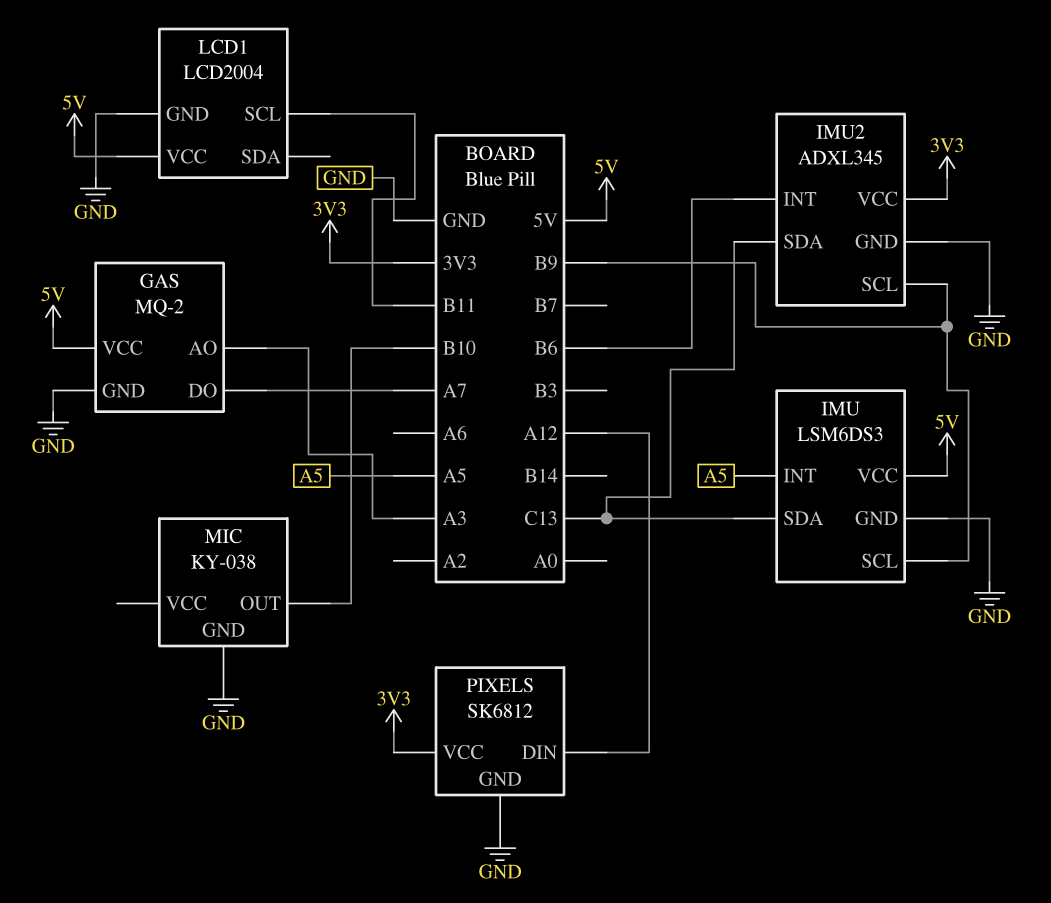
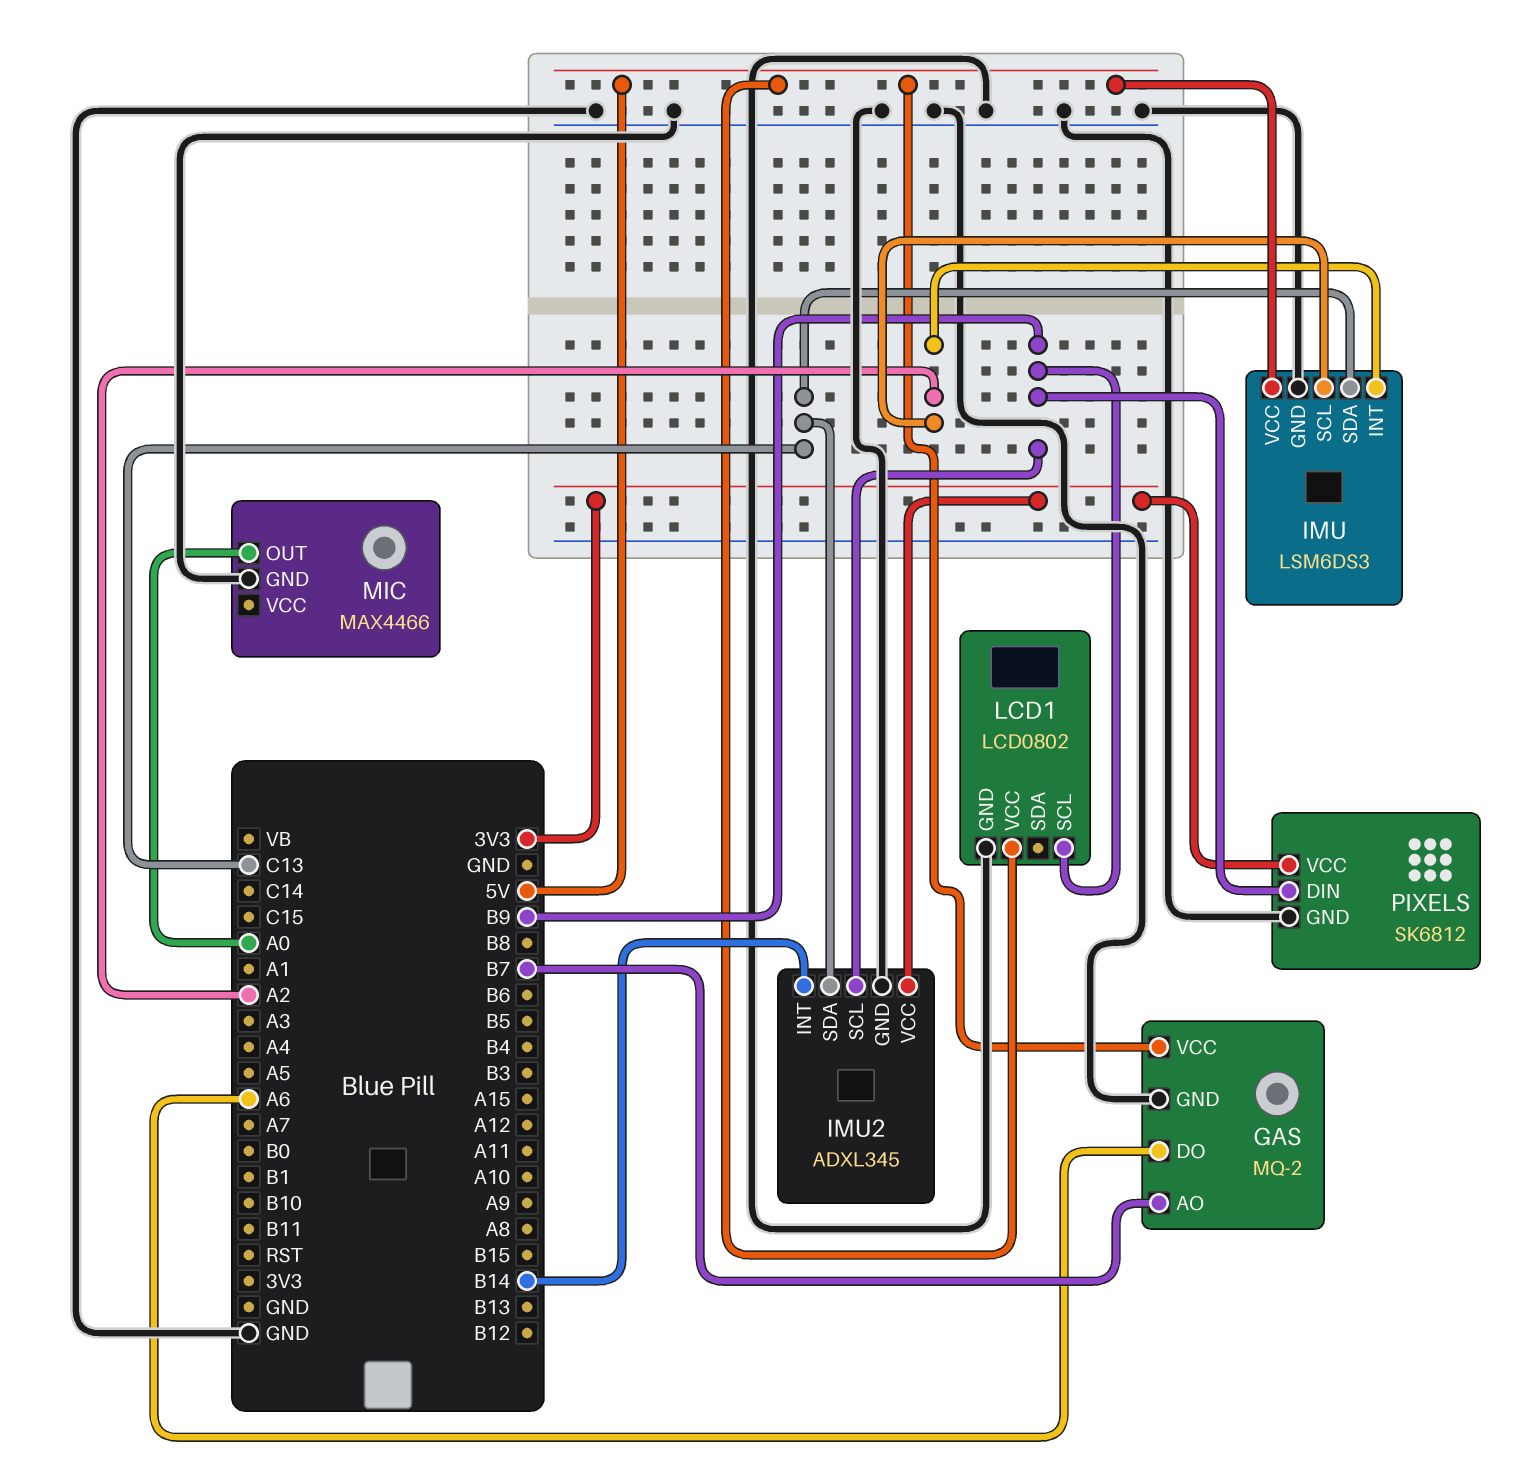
GAS pin AO: A3 -> B7
GAS pin DO: A7 -> A6
IMU pin INT: A5 -> A2
IMU pin SCL: B9 -> A2
IMU2 pin INT: B6 -> B14
LCD1: LCD2004 -> LCD0802
LCD1 pin SCL: B11 -> B9
MIC: KY-038 -> MAX4466
MIC pin OUT: B10 -> A0
PIXELS pin DIN: A12 -> B9

